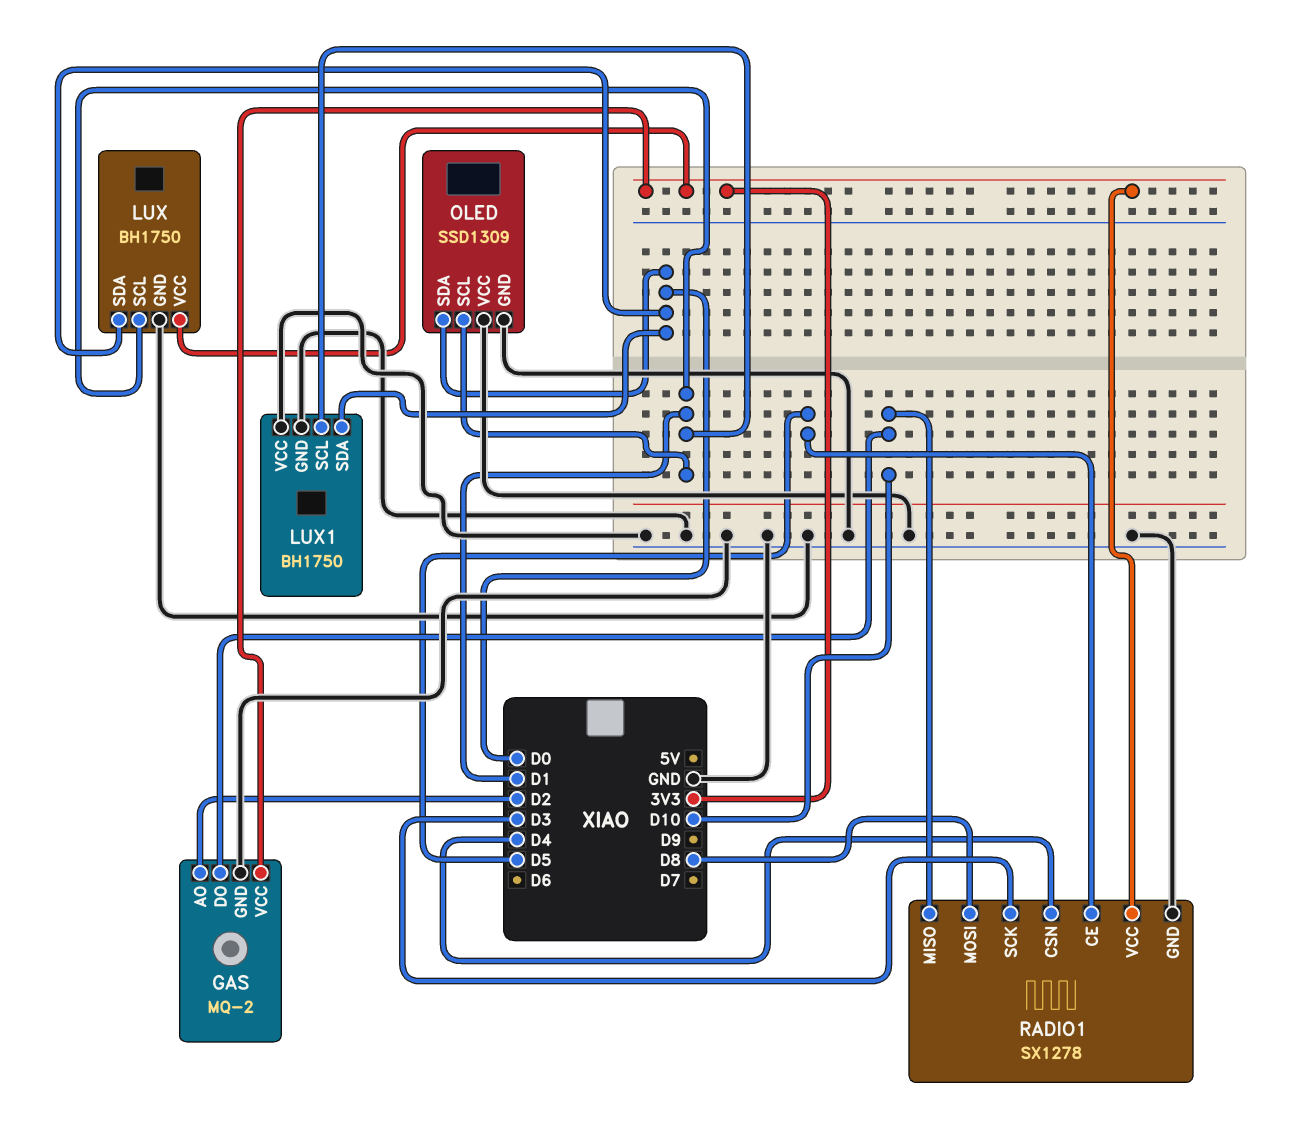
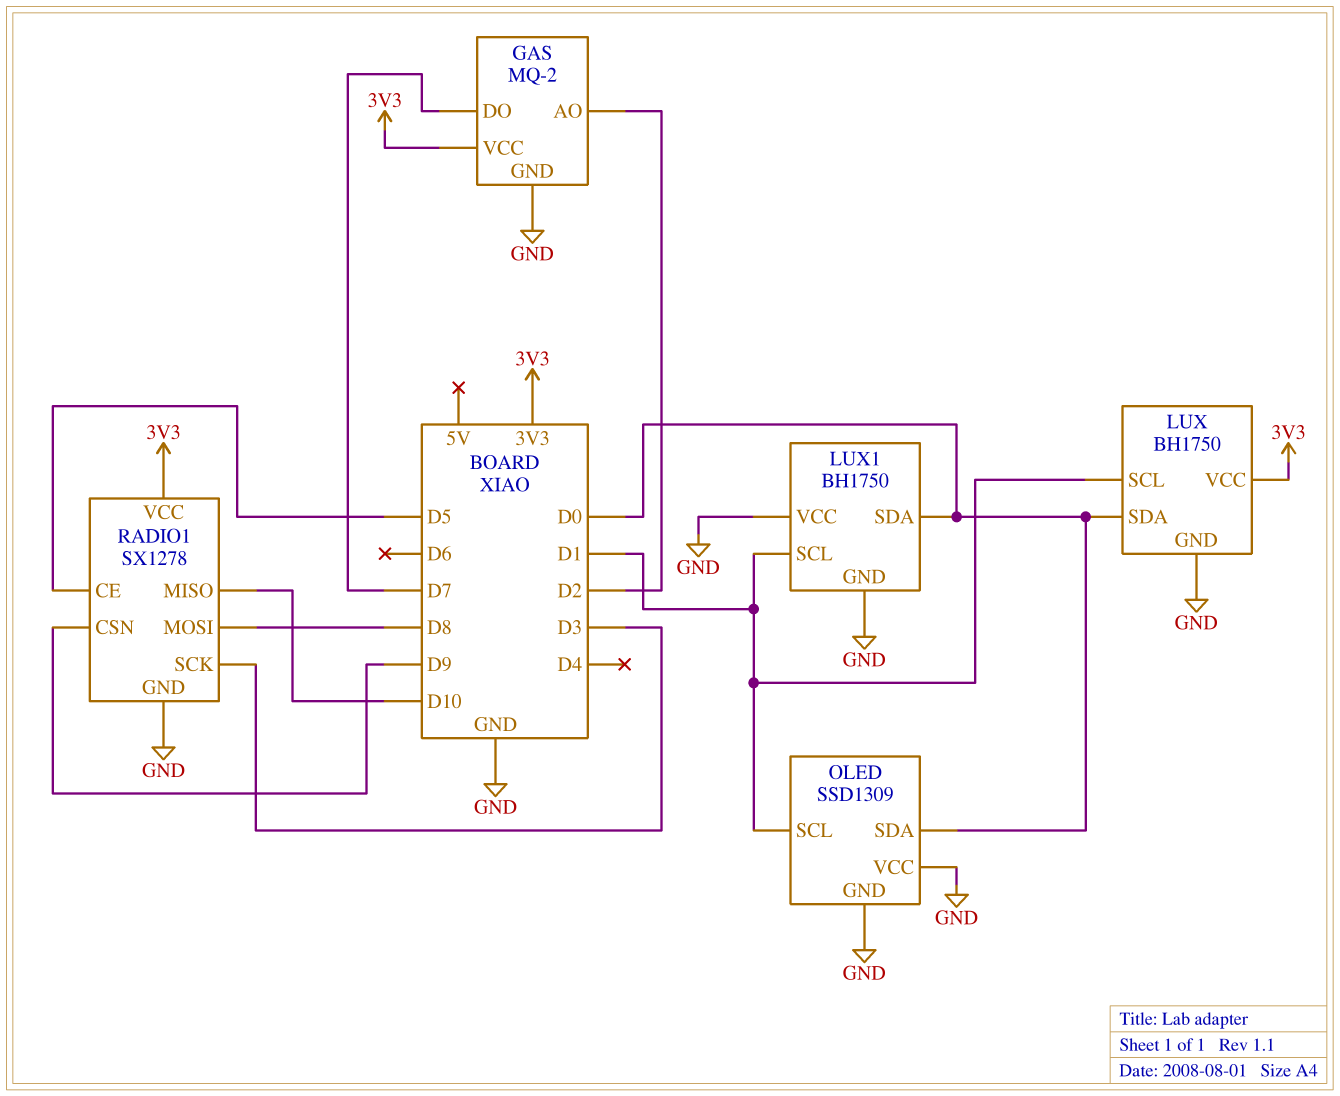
GAS pin DO: D10 -> D7
RADIO1 pin CSN: D4 -> D9

